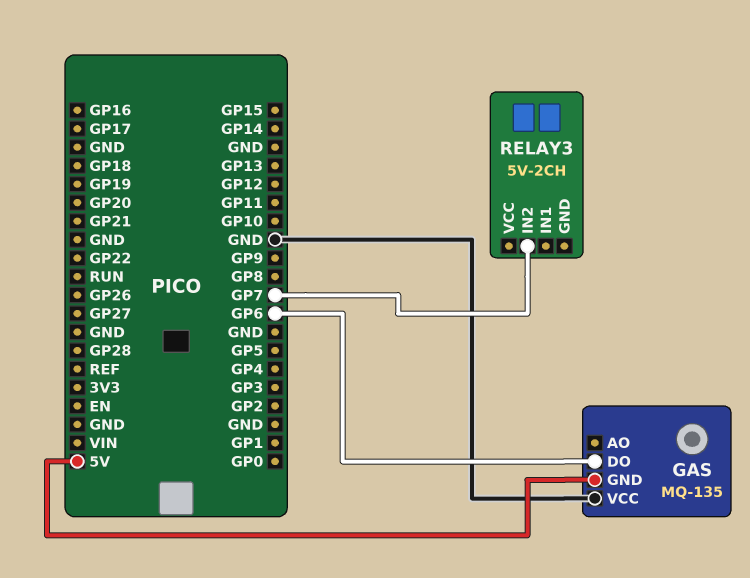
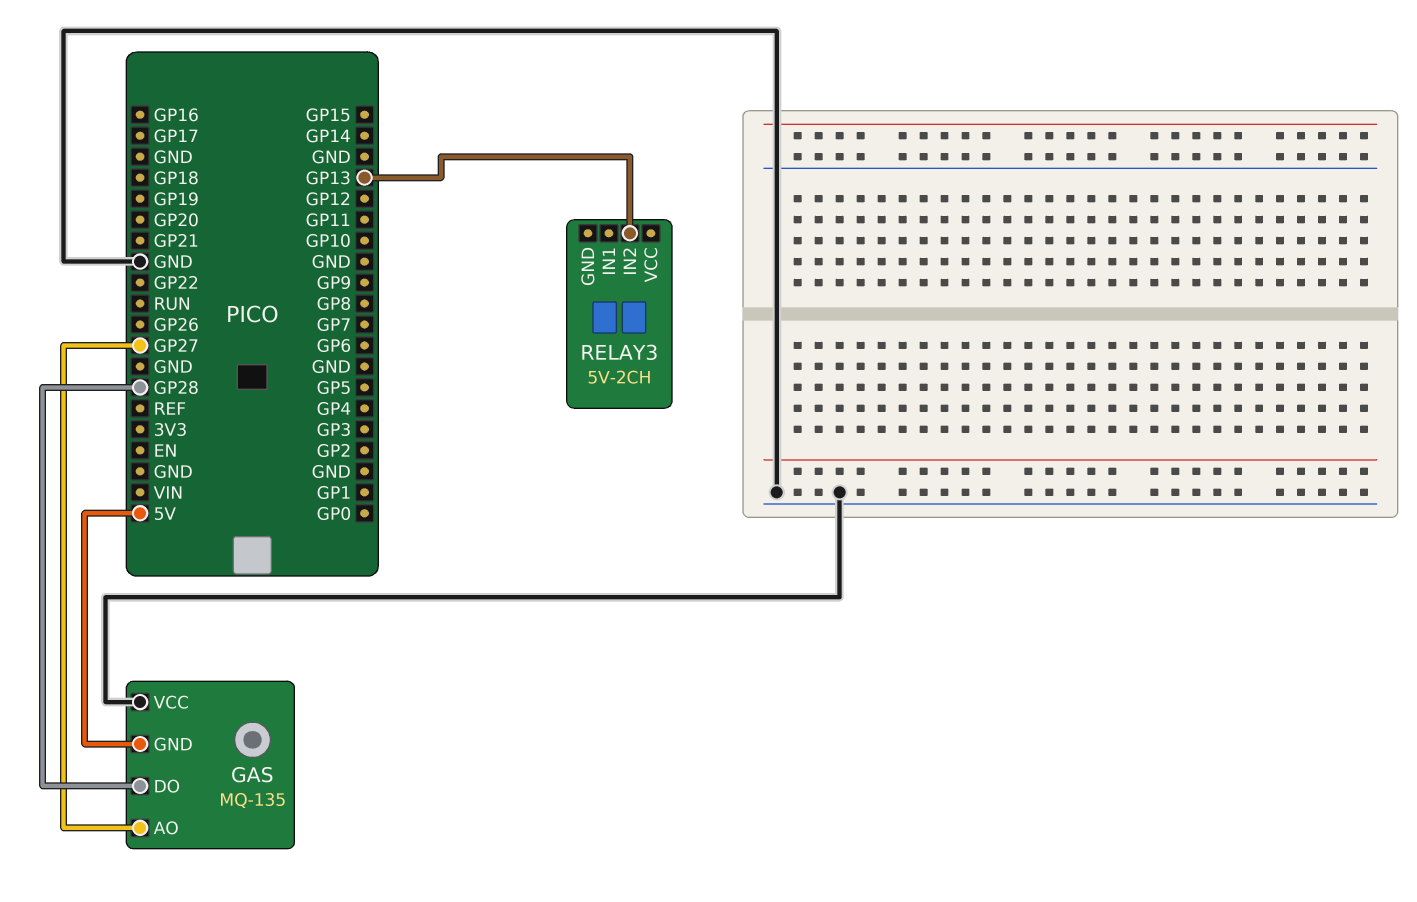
GAS pin AO: none -> GP27
GAS pin DO: GP6 -> GP28
RELAY3 pin IN2: GP7 -> GP13

